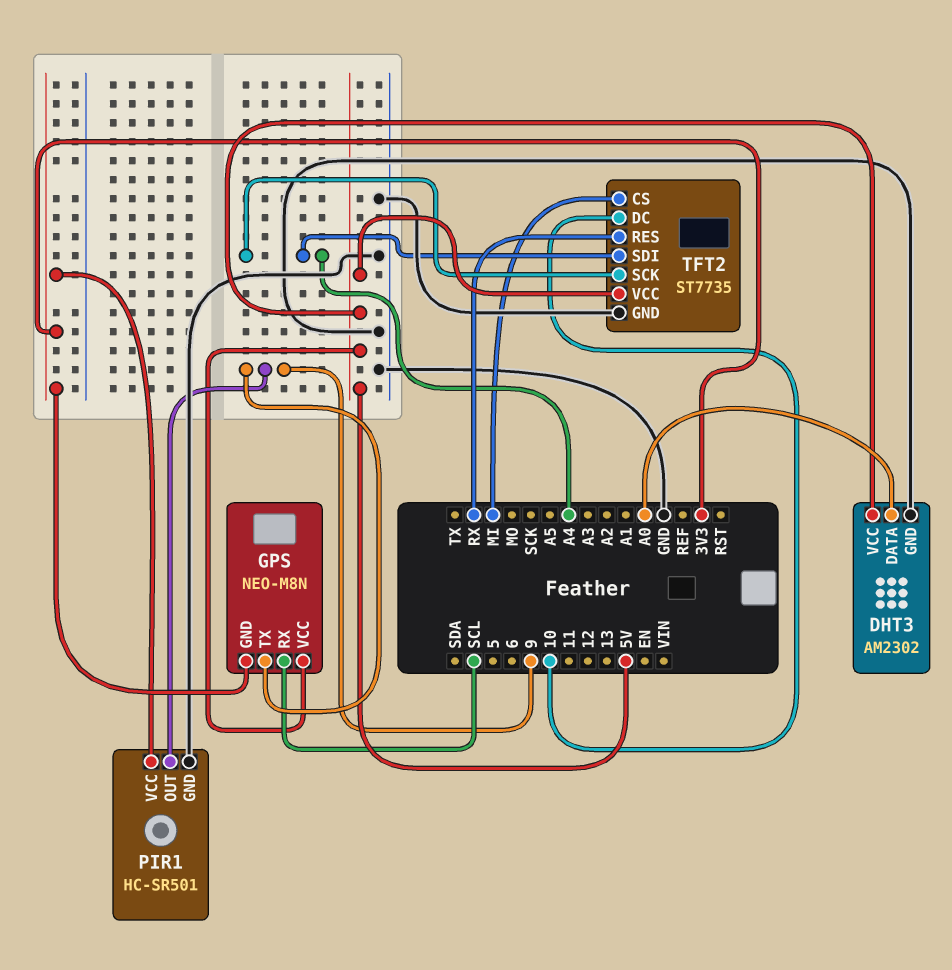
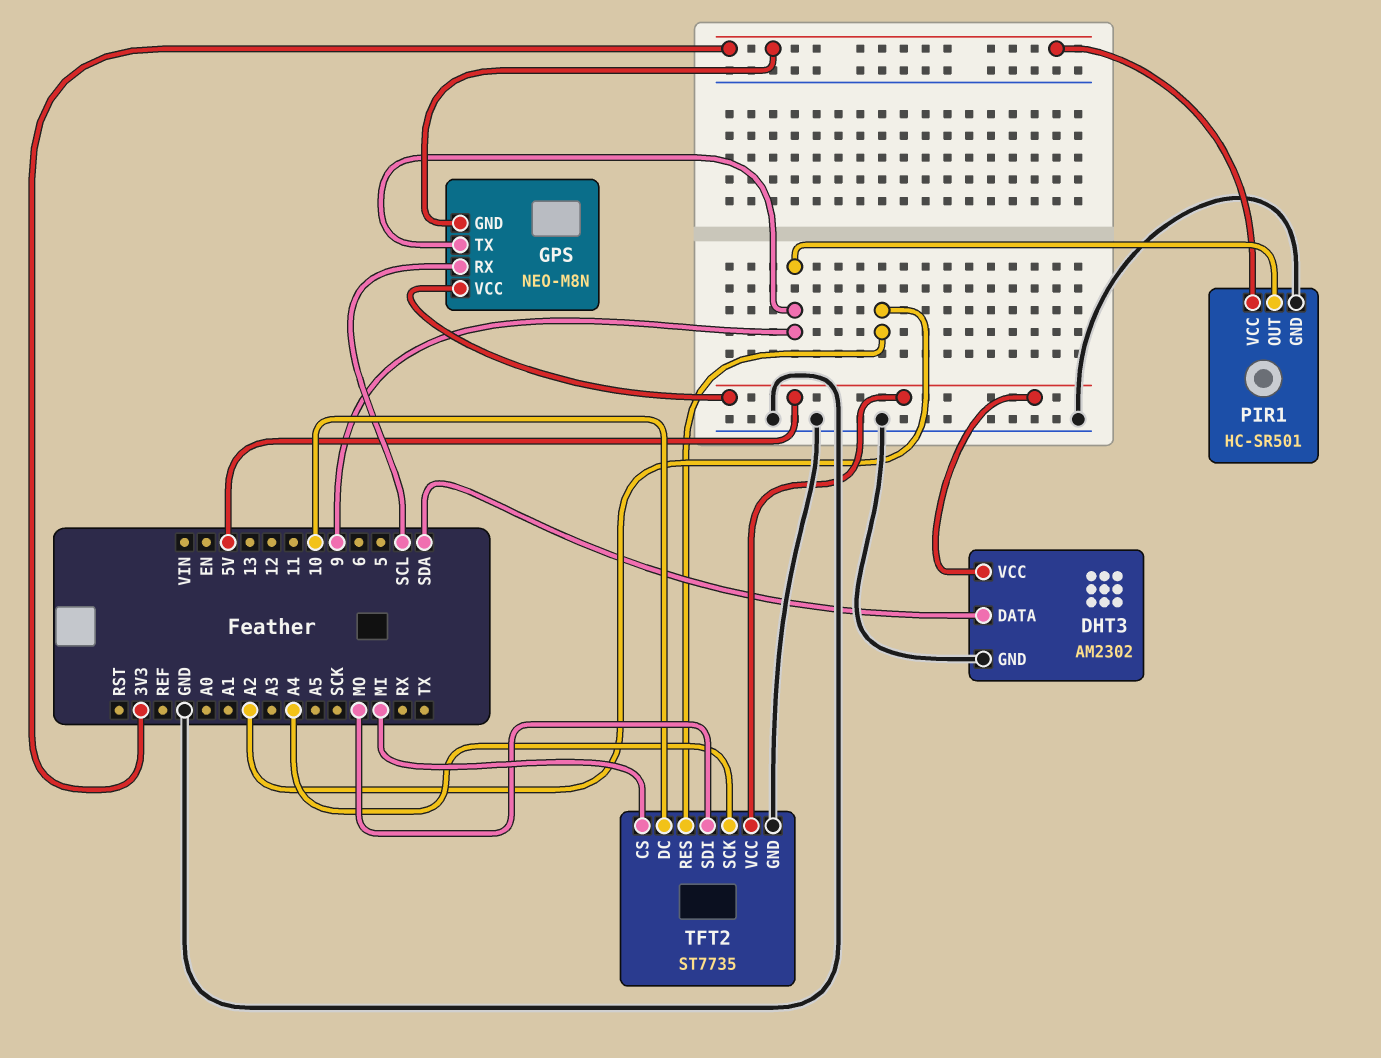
DHT3 pin DATA: A0 -> SDA
TFT2 pin RES: RX -> A2
TFT2 pin SDI: A4 -> MO

